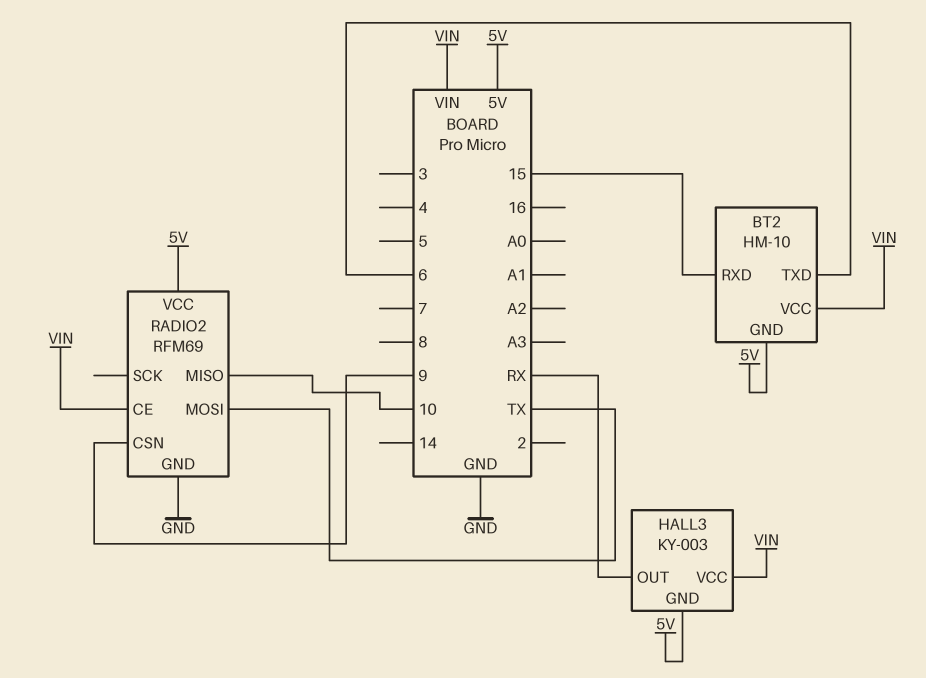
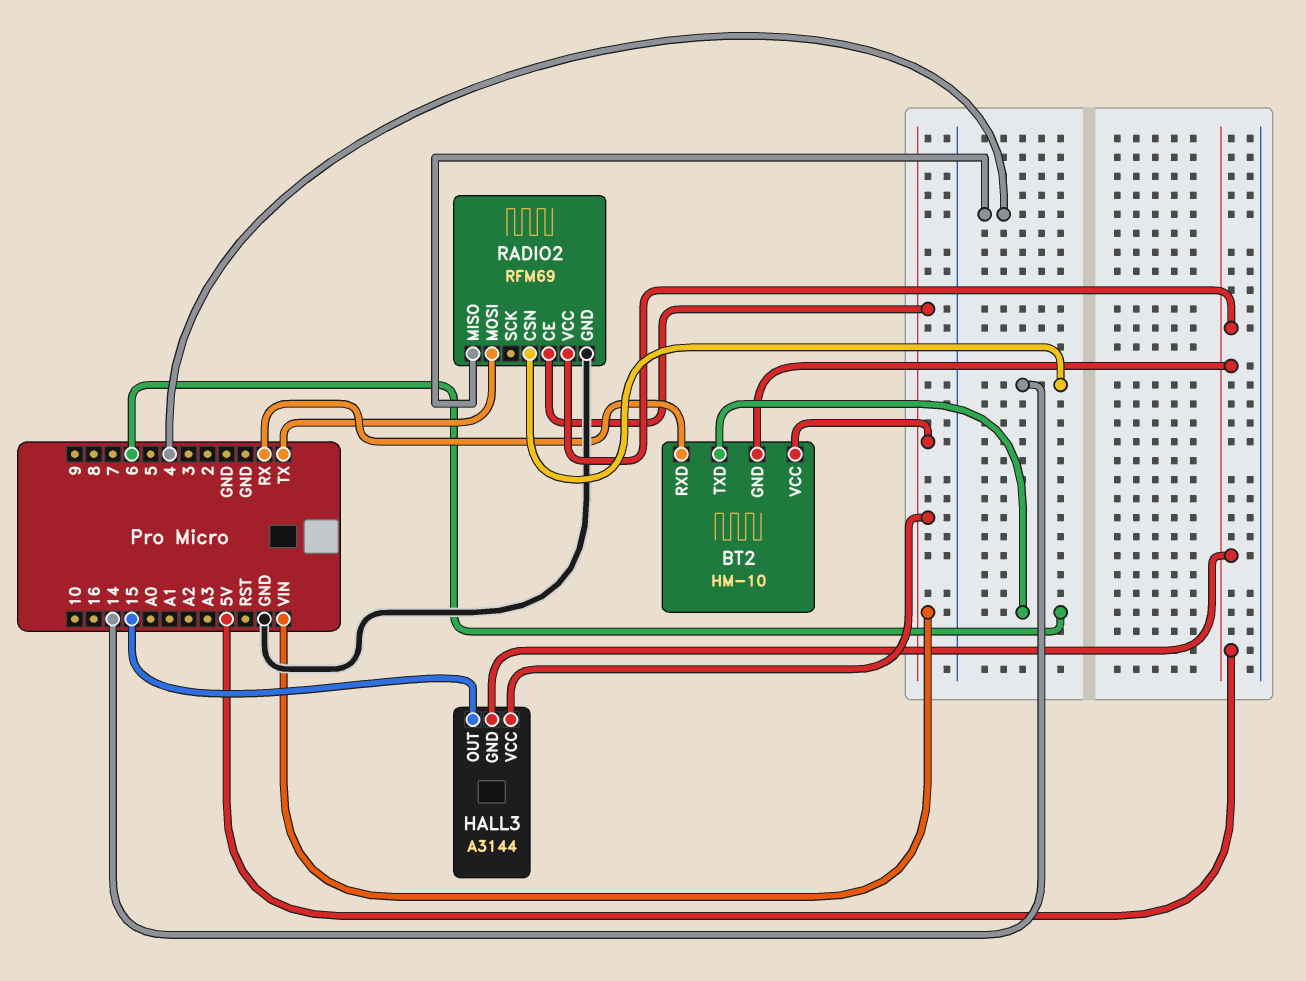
BT2 pin RXD: 15 -> RX
HALL3: KY-003 -> A3144
HALL3 pin OUT: RX -> 15
RADIO2 pin CSN: 9 -> 14
RADIO2 pin MISO: 10 -> 4

